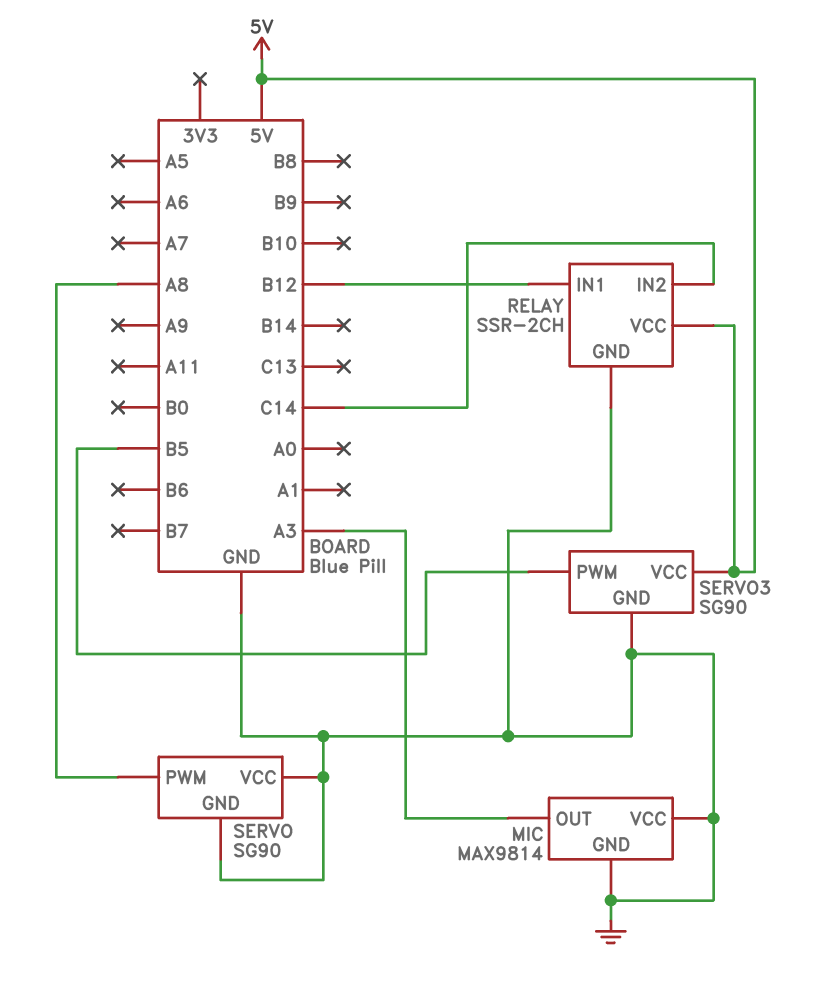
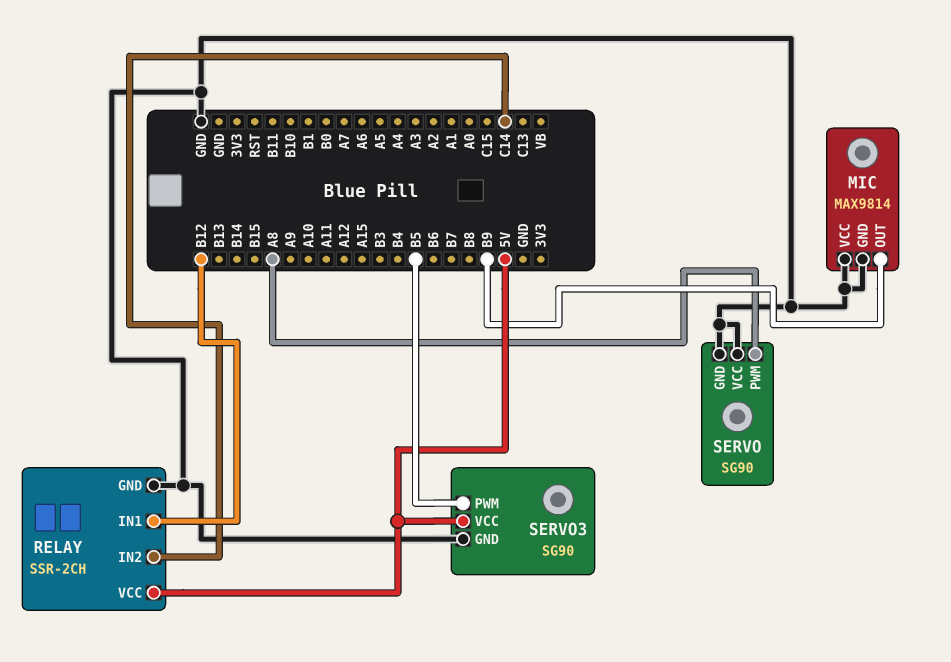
MIC pin OUT: A3 -> B9

